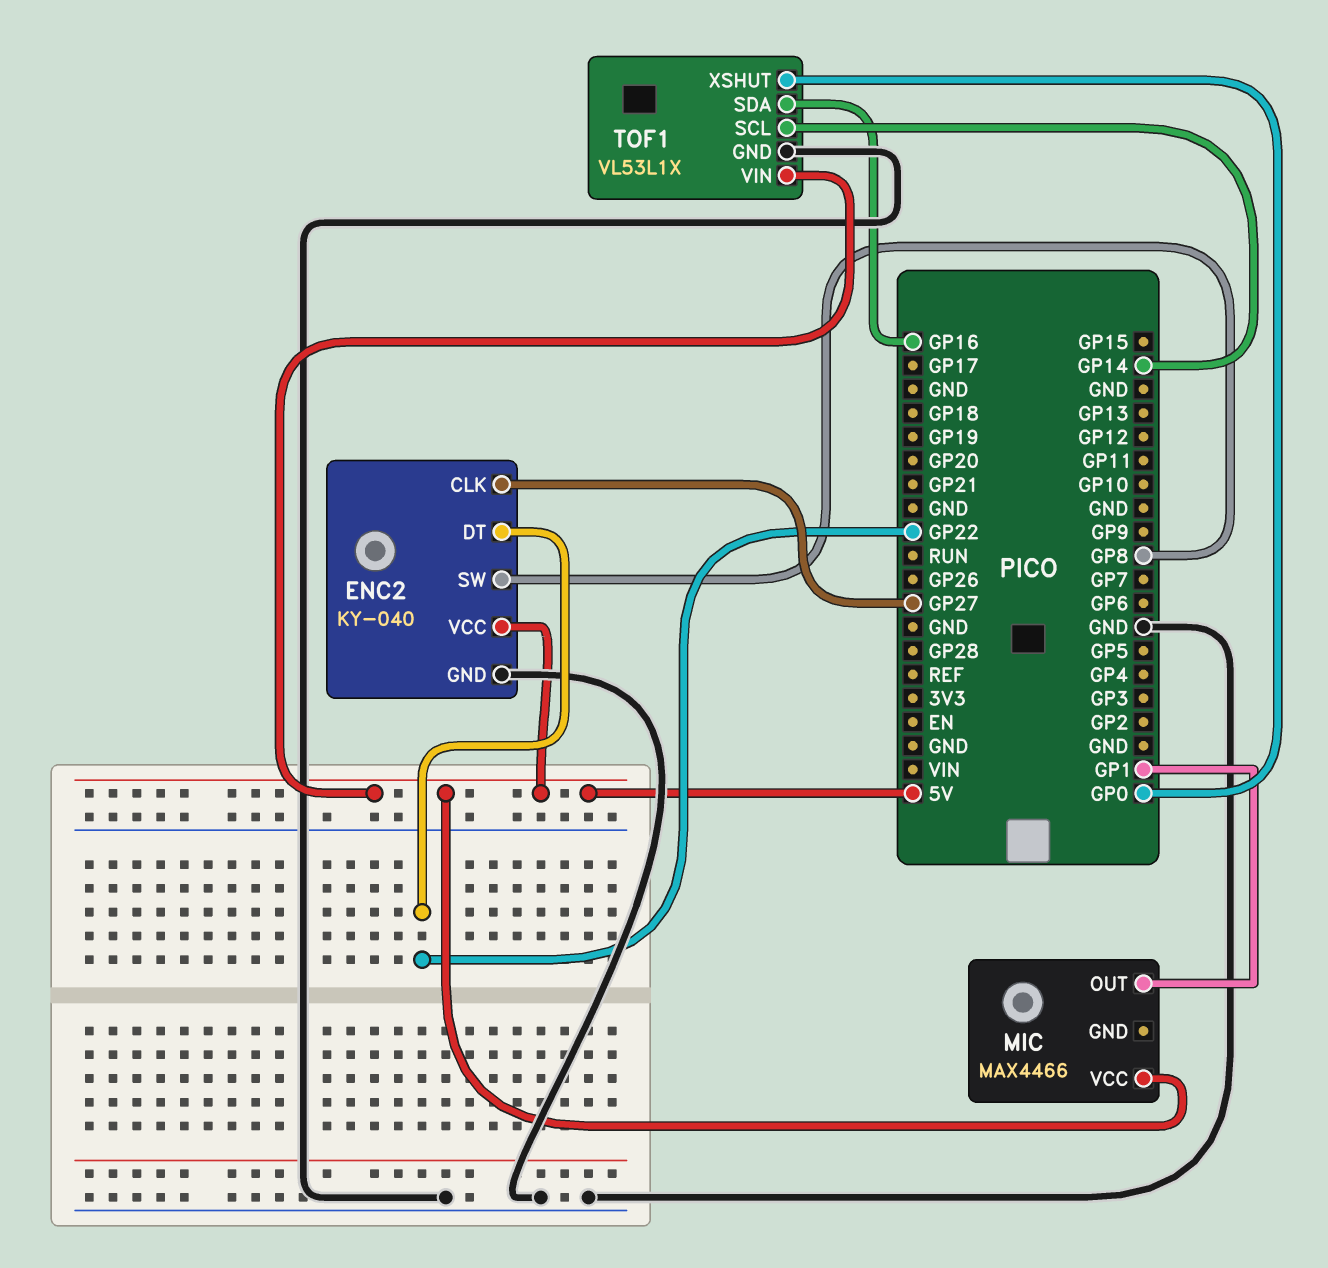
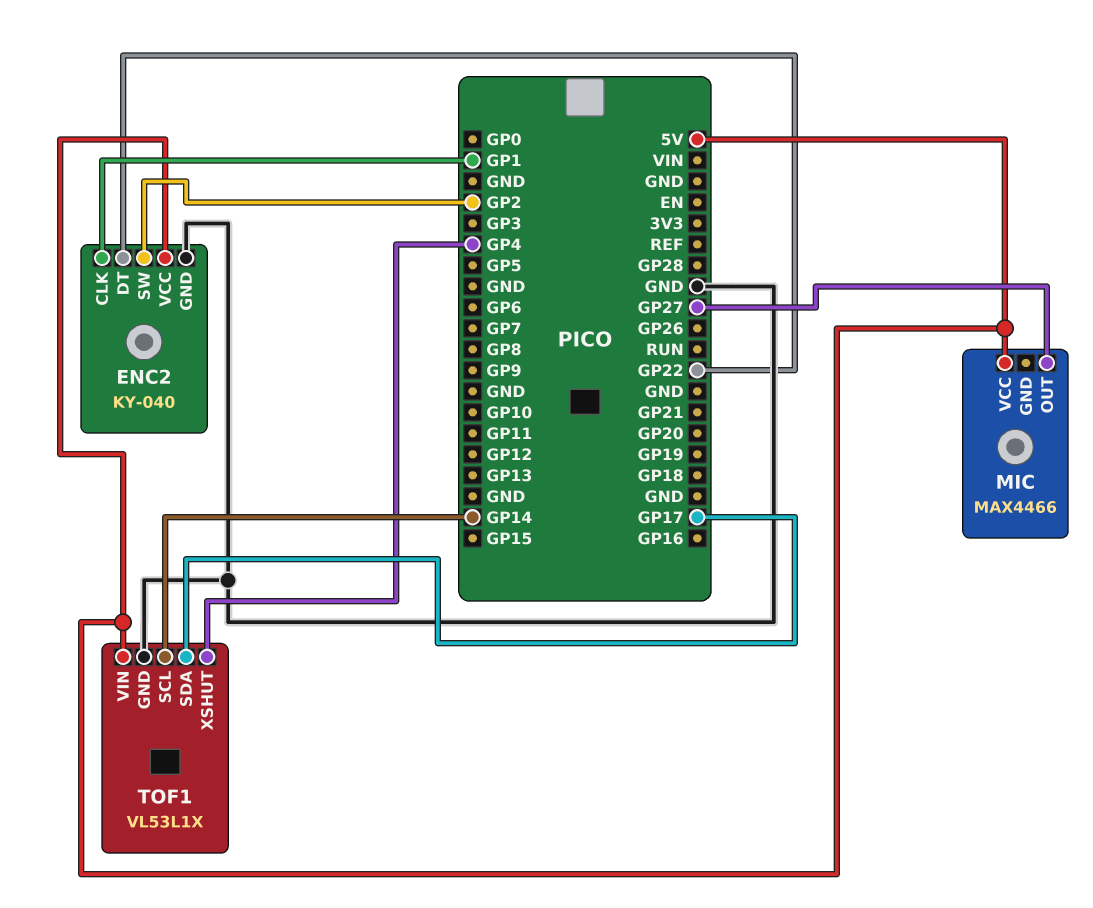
ENC2 pin CLK: GP27 -> GP1
ENC2 pin SW: GP8 -> GP2
MIC pin OUT: GP1 -> GP27
TOF1 pin SDA: GP16 -> GP17
TOF1 pin XSHUT: GP0 -> GP4

